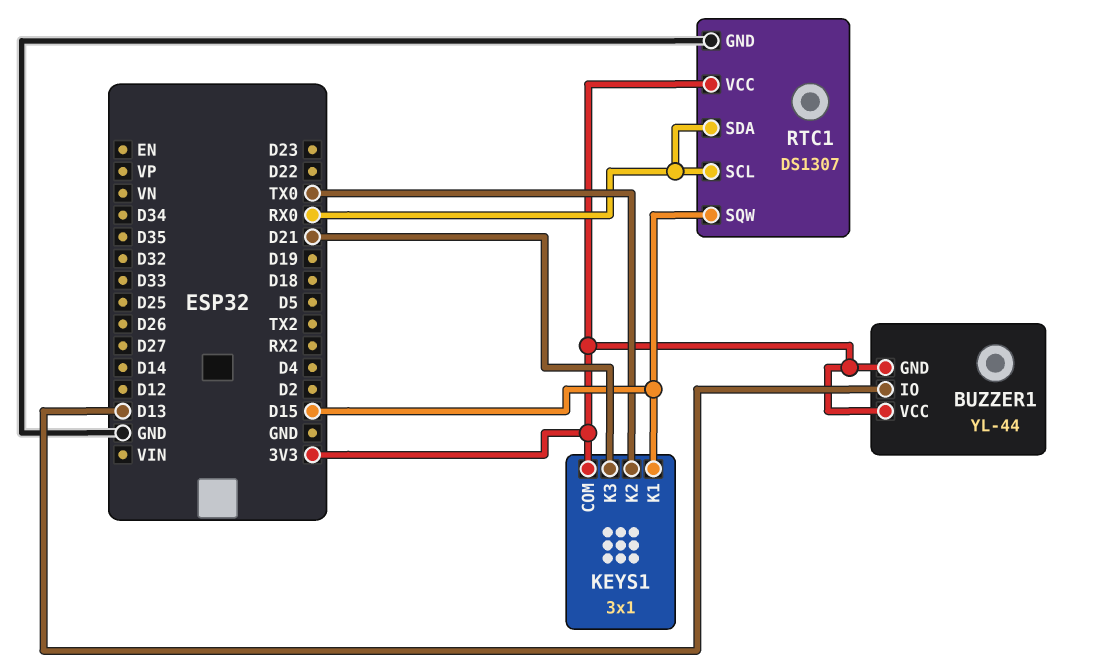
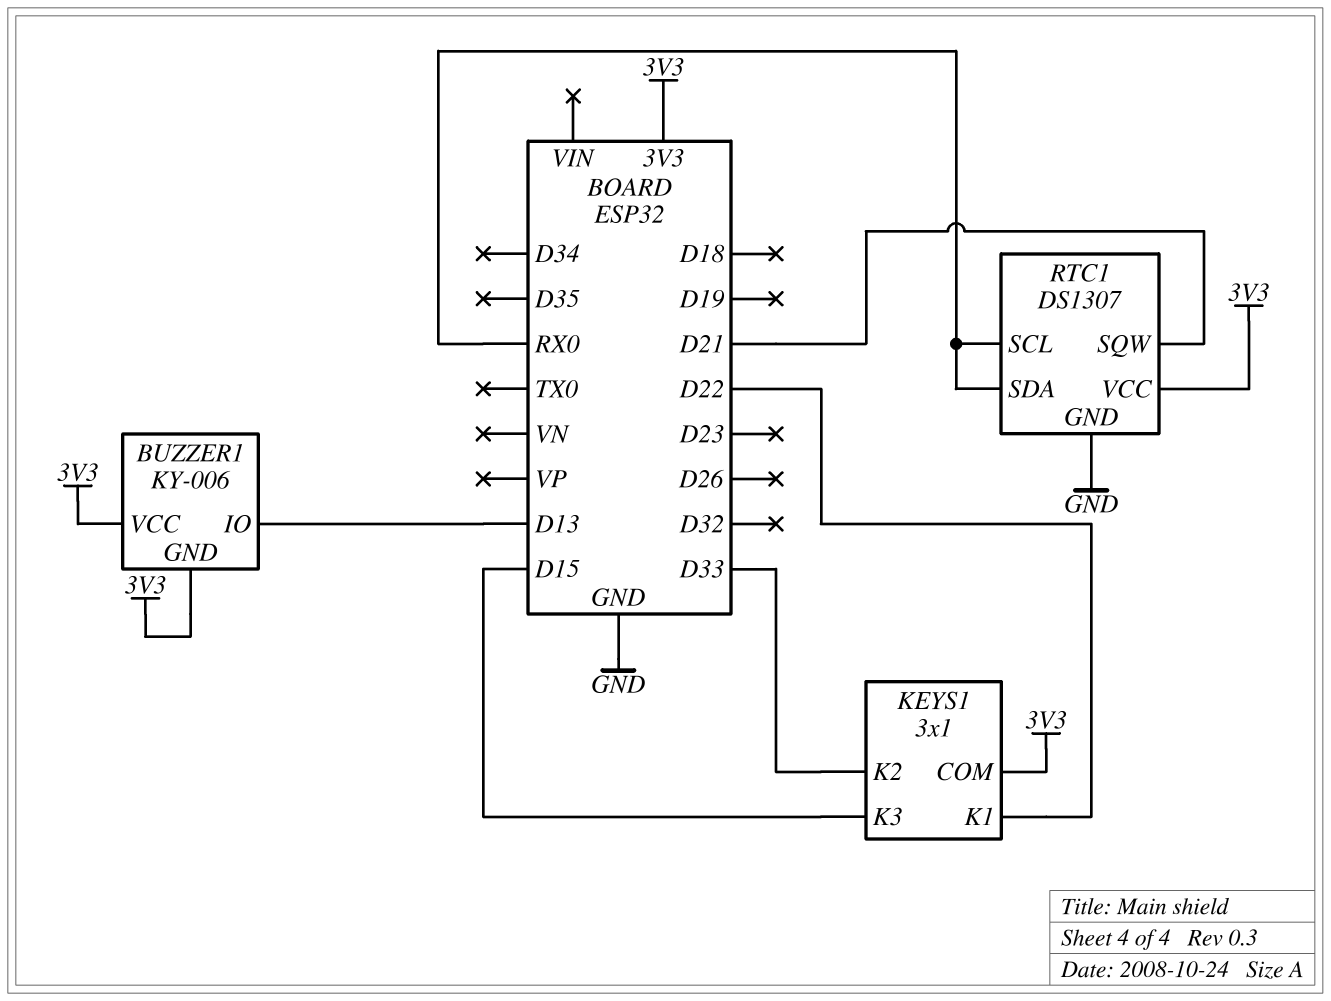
BUZZER1: YL-44 -> KY-006
KEYS1 pin K1: D15 -> D22
KEYS1 pin K2: TX0 -> D33
KEYS1 pin K3: D21 -> D15
RTC1 pin SQW: D15 -> D21

